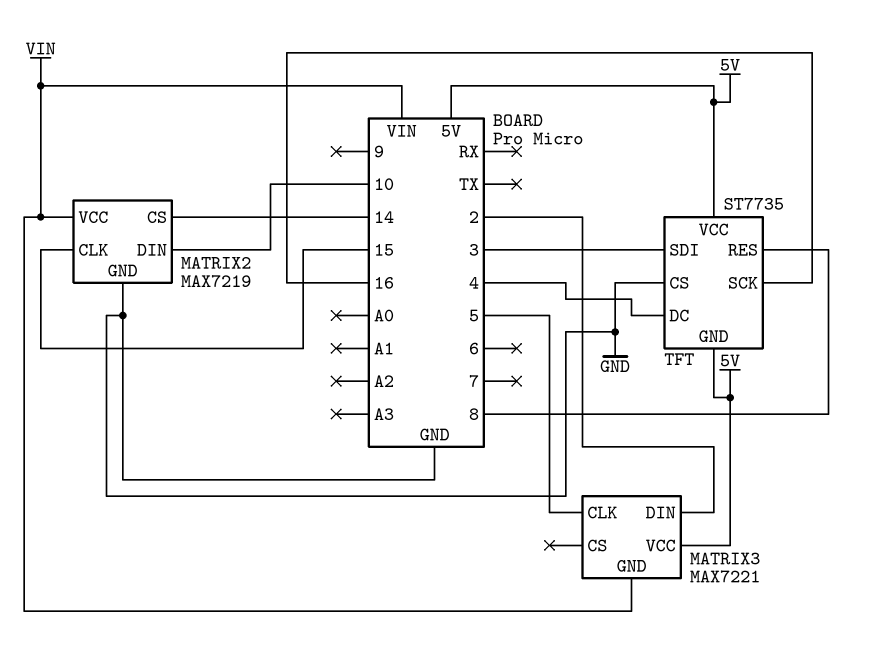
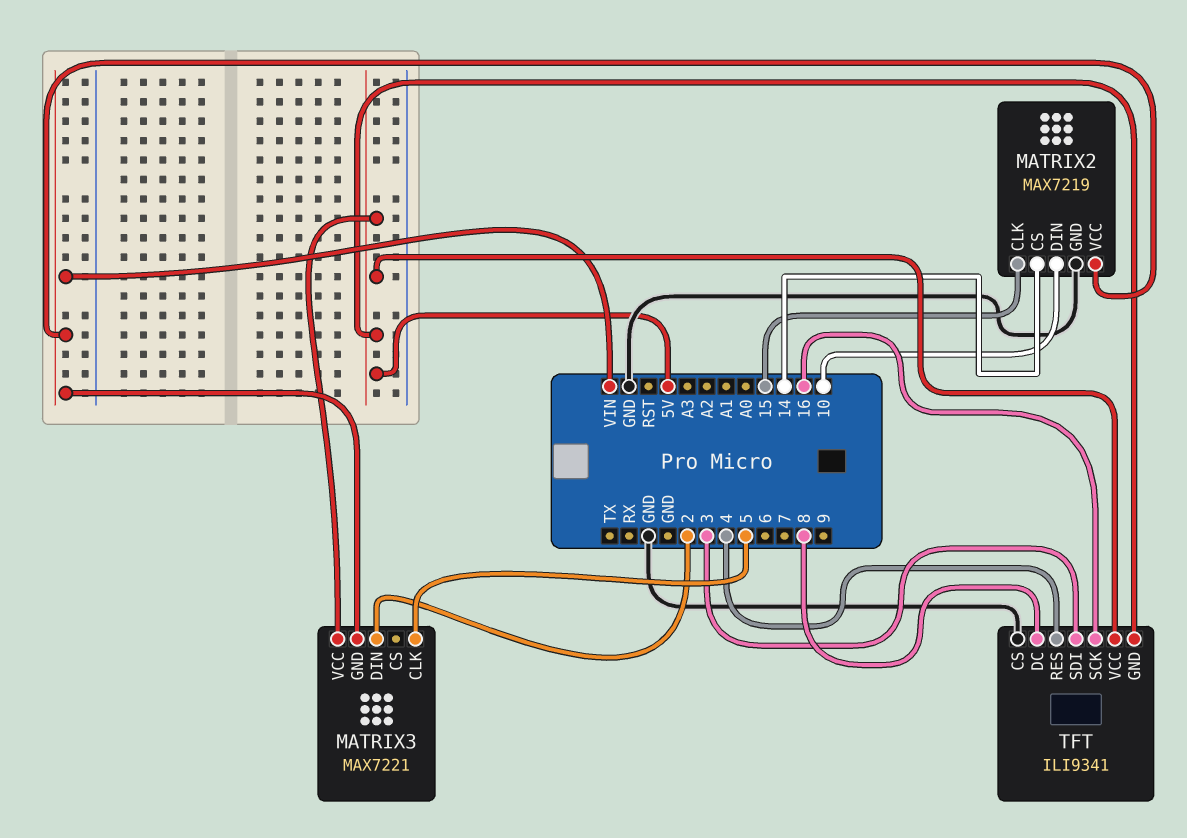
TFT: ST7735 -> ILI9341
TFT pin DC: 4 -> 8
TFT pin RES: 8 -> 4

